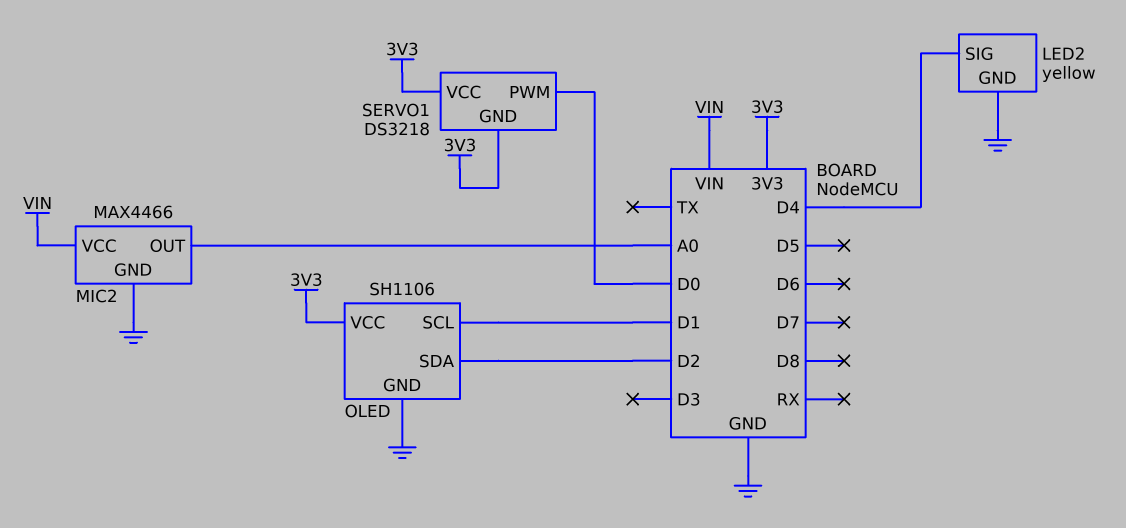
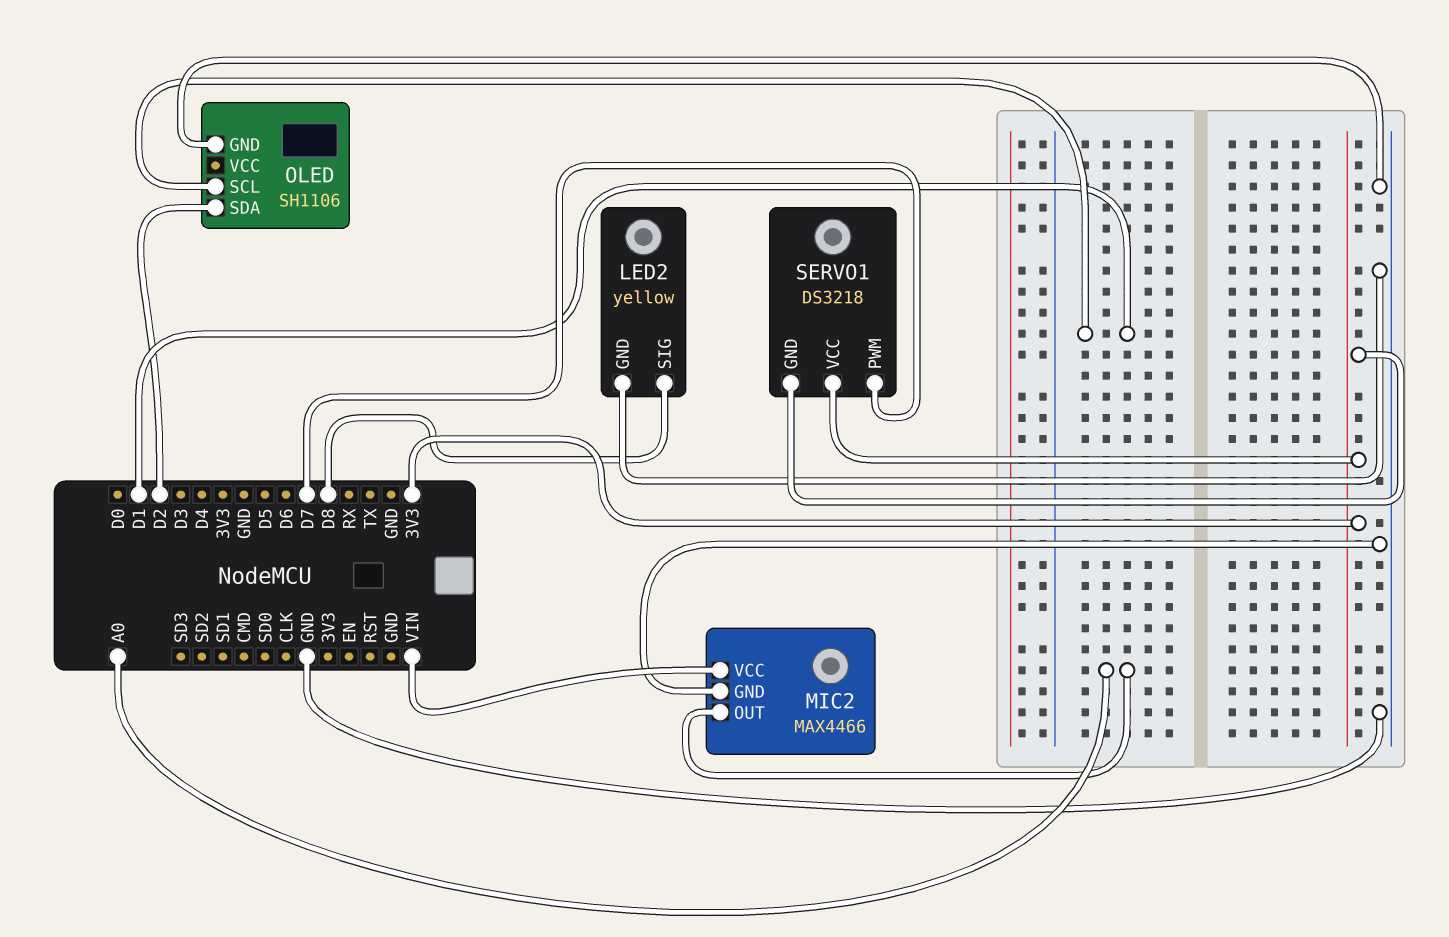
LED2 pin SIG: D4 -> D8
OLED pin VCC: 3V3 -> none
SERVO1 pin PWM: D0 -> D7

